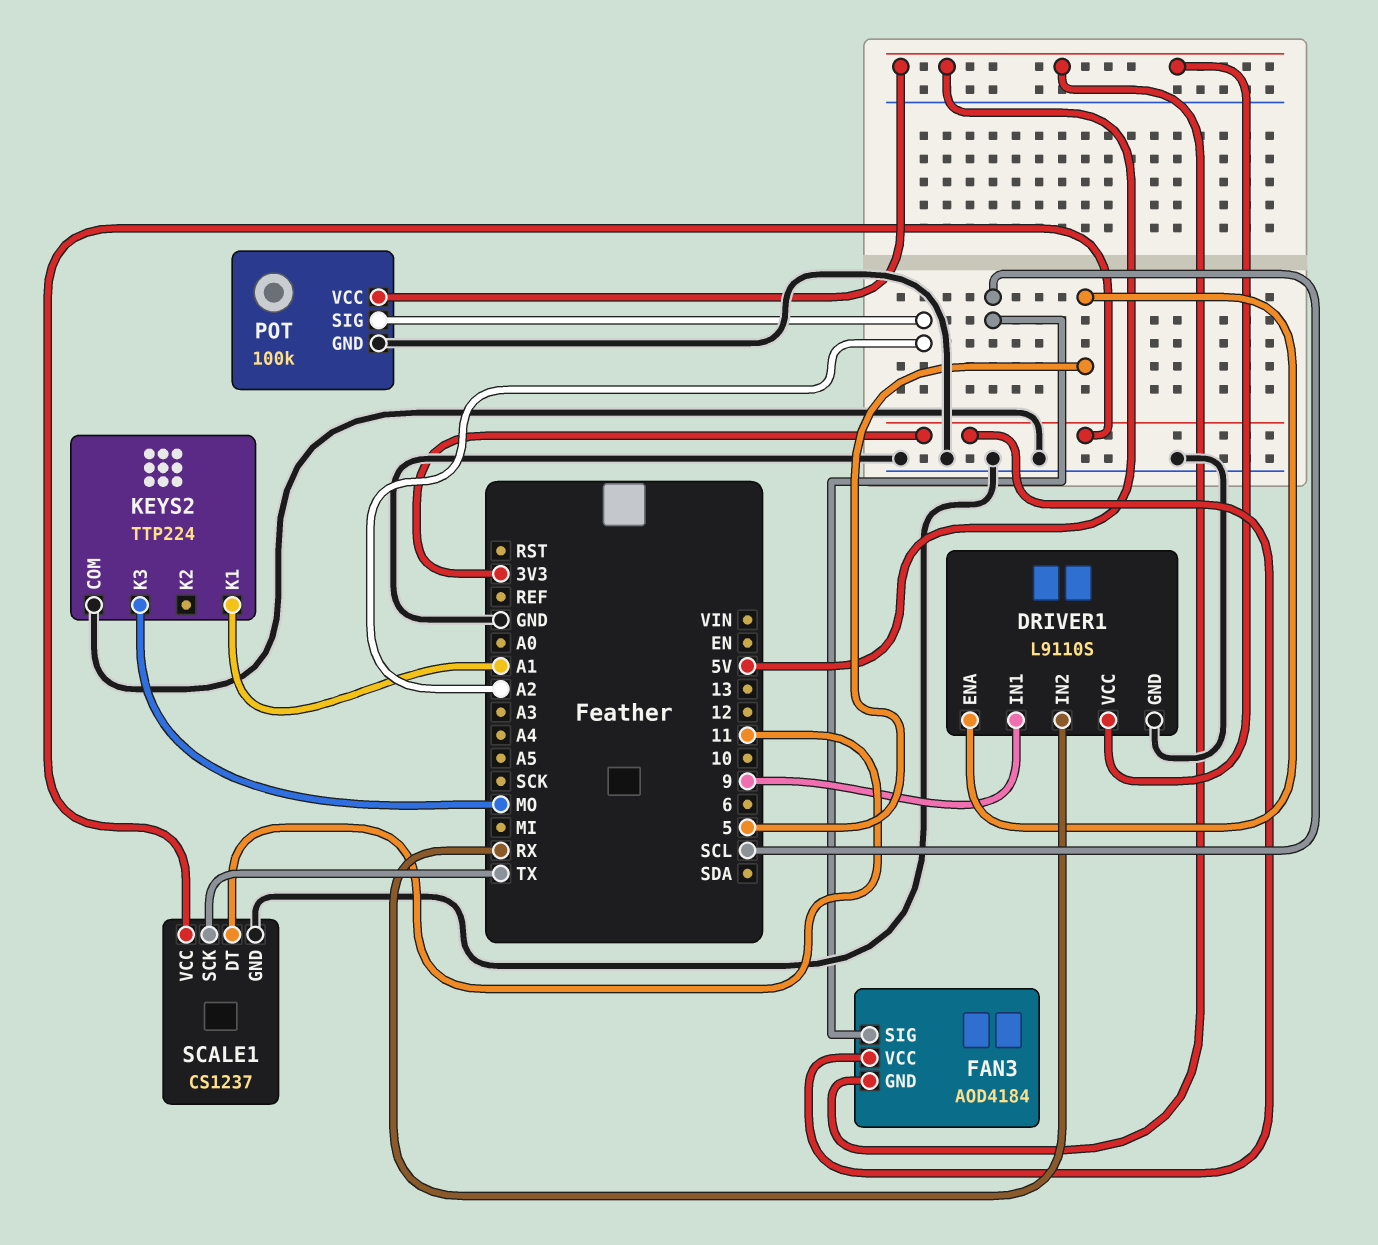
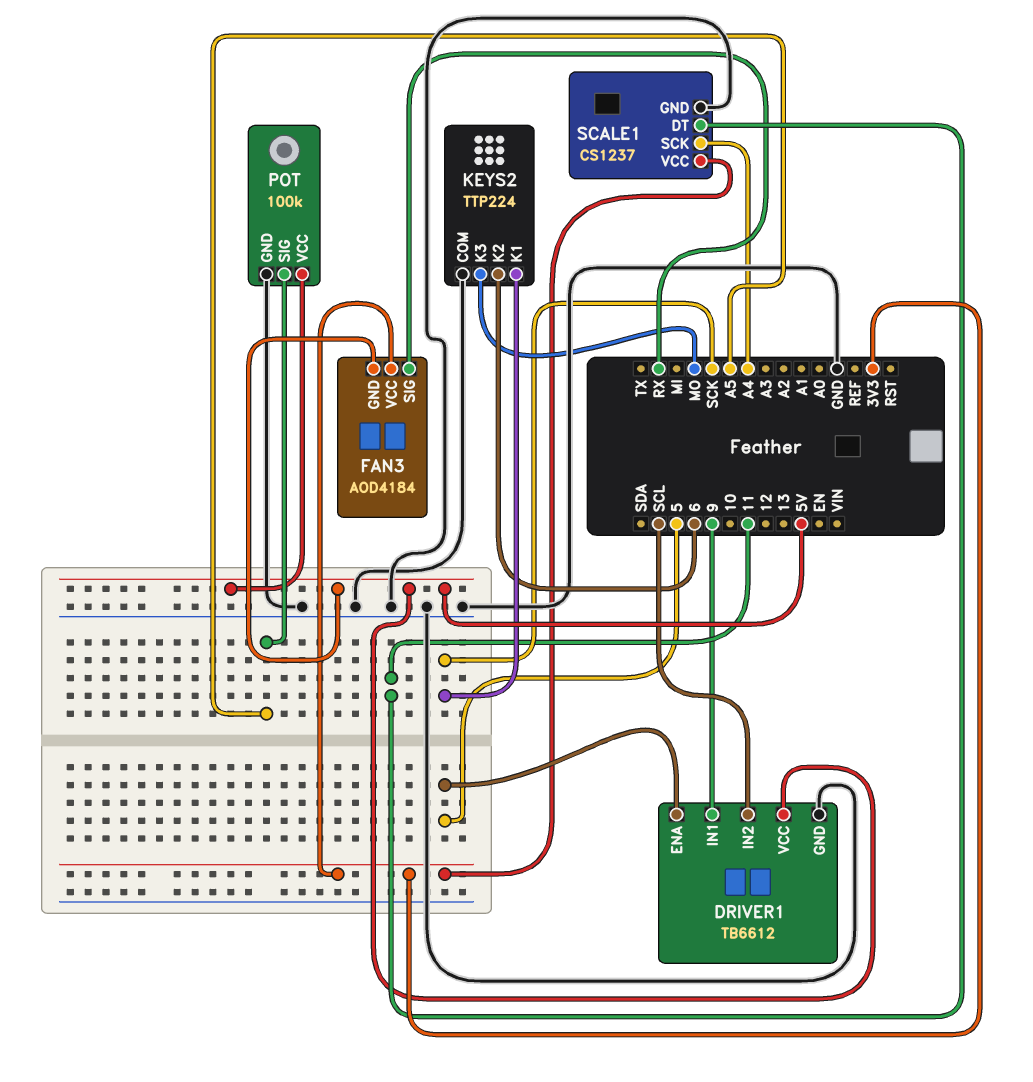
DRIVER1: L9110S -> TB6612
DRIVER1 pin IN2: RX -> SCL
FAN3 pin SIG: SCL -> RX
KEYS2 pin K1: A1 -> SCK
KEYS2 pin K2: none -> 6
POT pin SIG: A2 -> A5
SCALE1 pin SCK: TX -> A4

